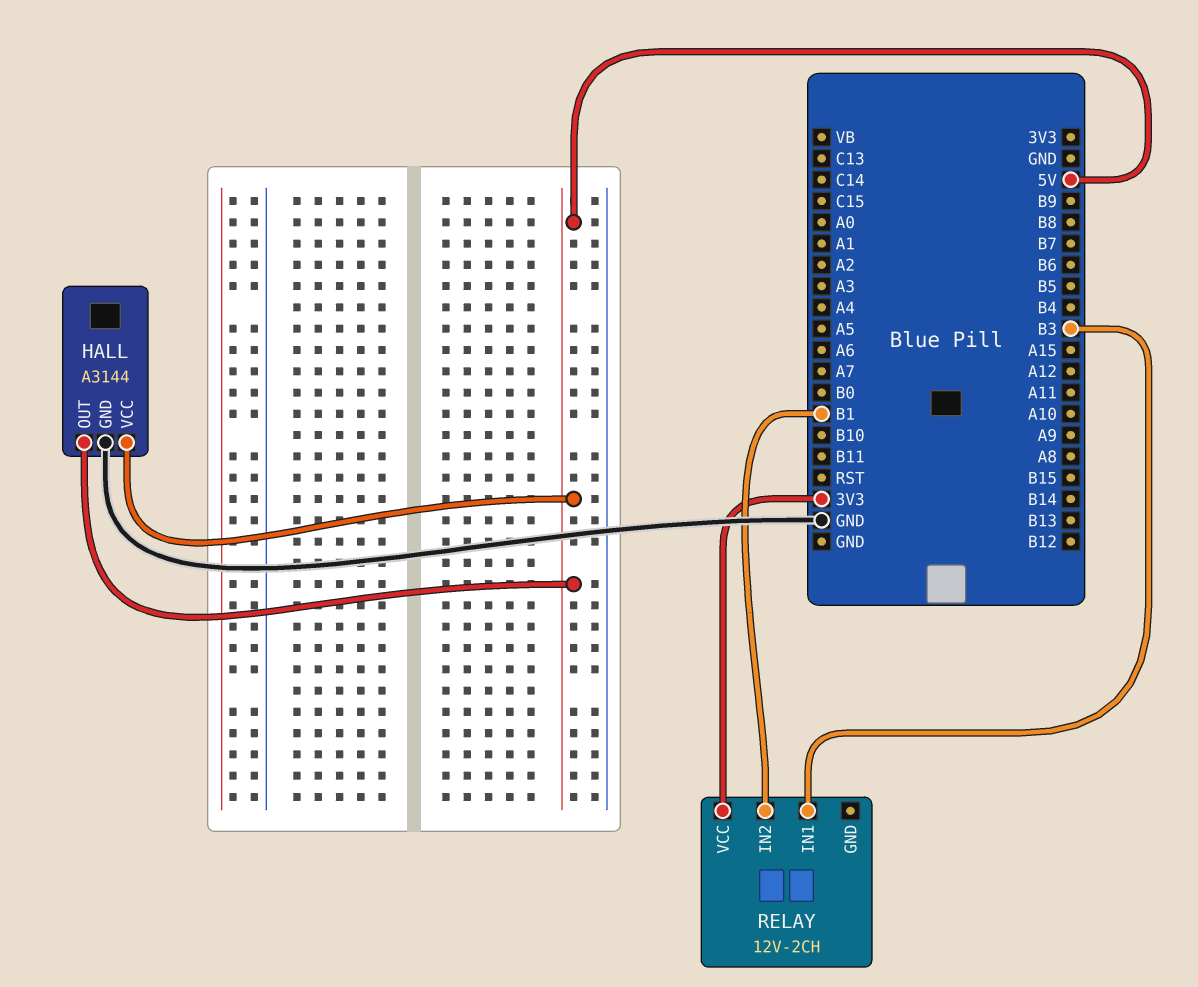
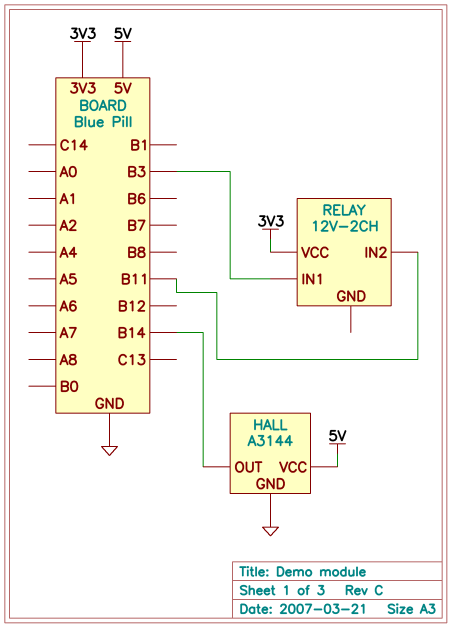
HALL pin OUT: 5V -> B14
RELAY pin IN2: B1 -> B11

